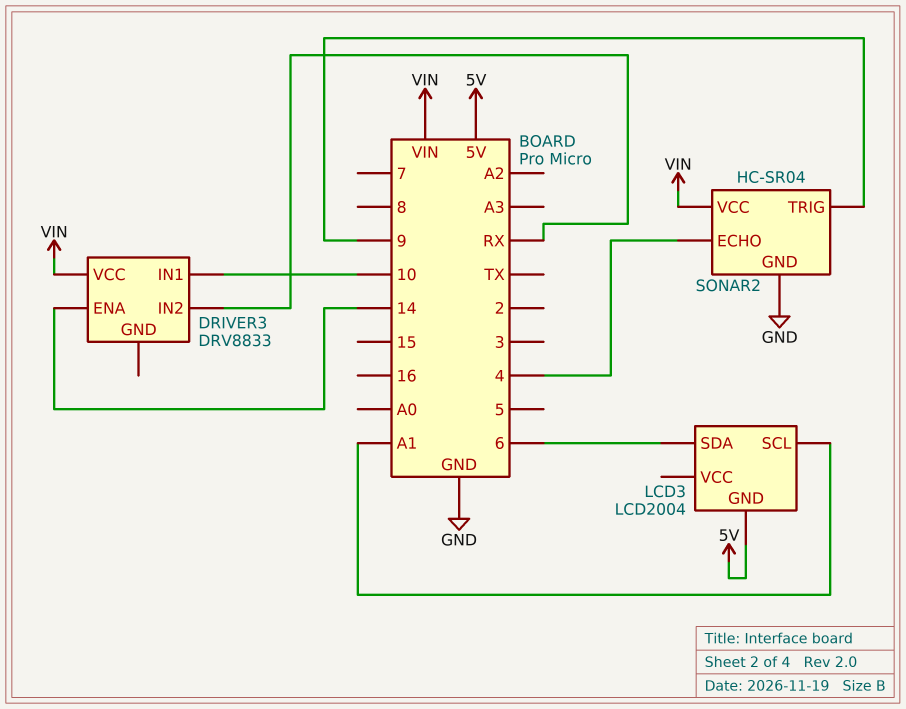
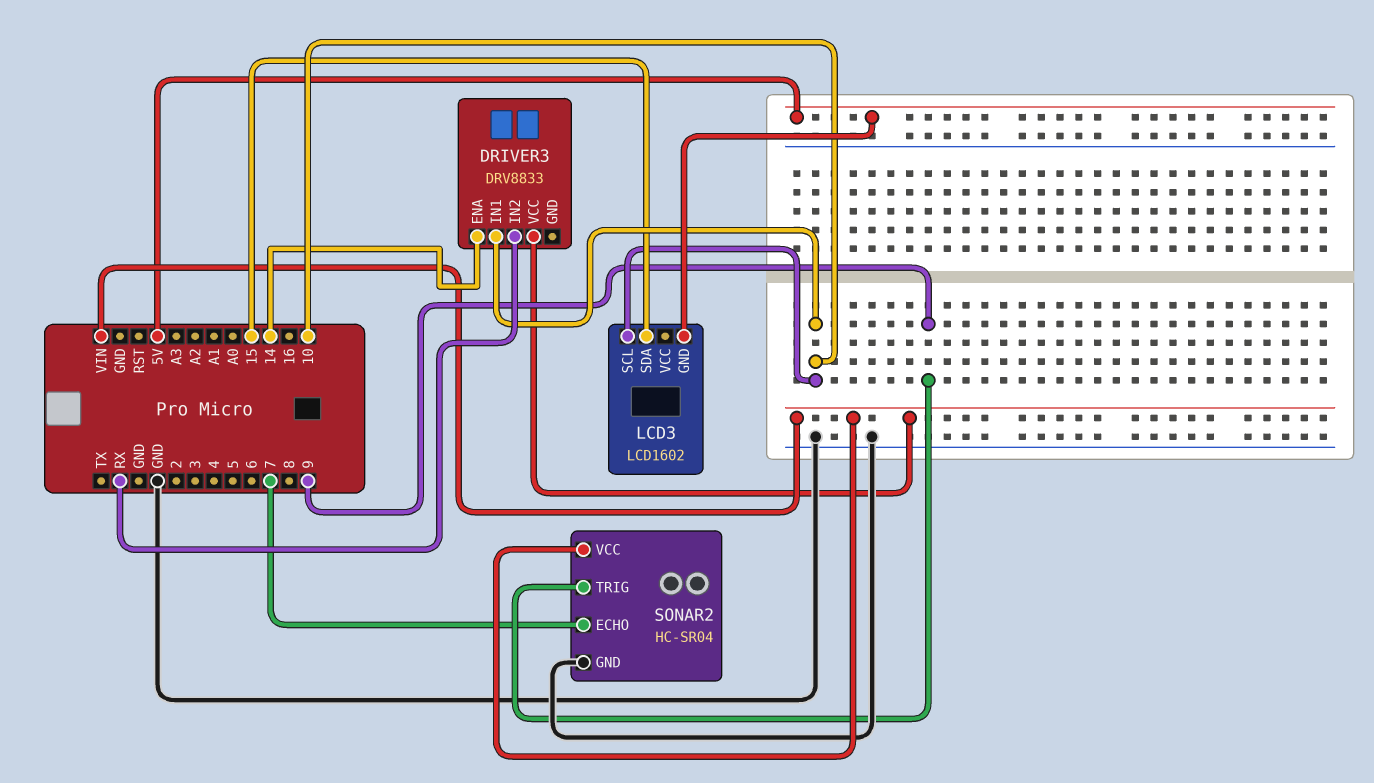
LCD3: LCD2004 -> LCD1602
LCD3 pin SCL: A1 -> 10
LCD3 pin SDA: 6 -> 15
SONAR2 pin ECHO: 4 -> 7

